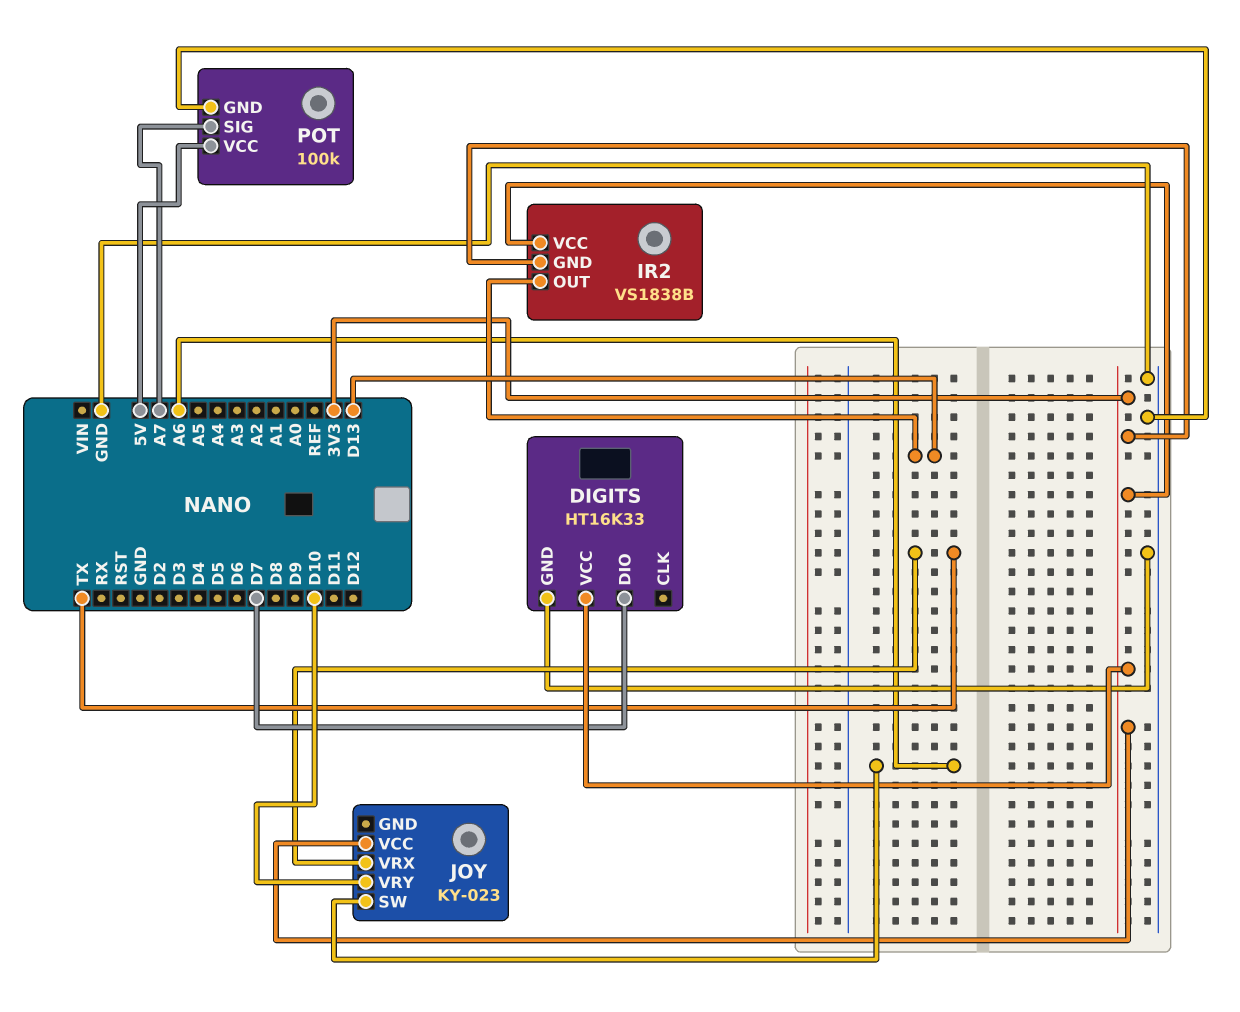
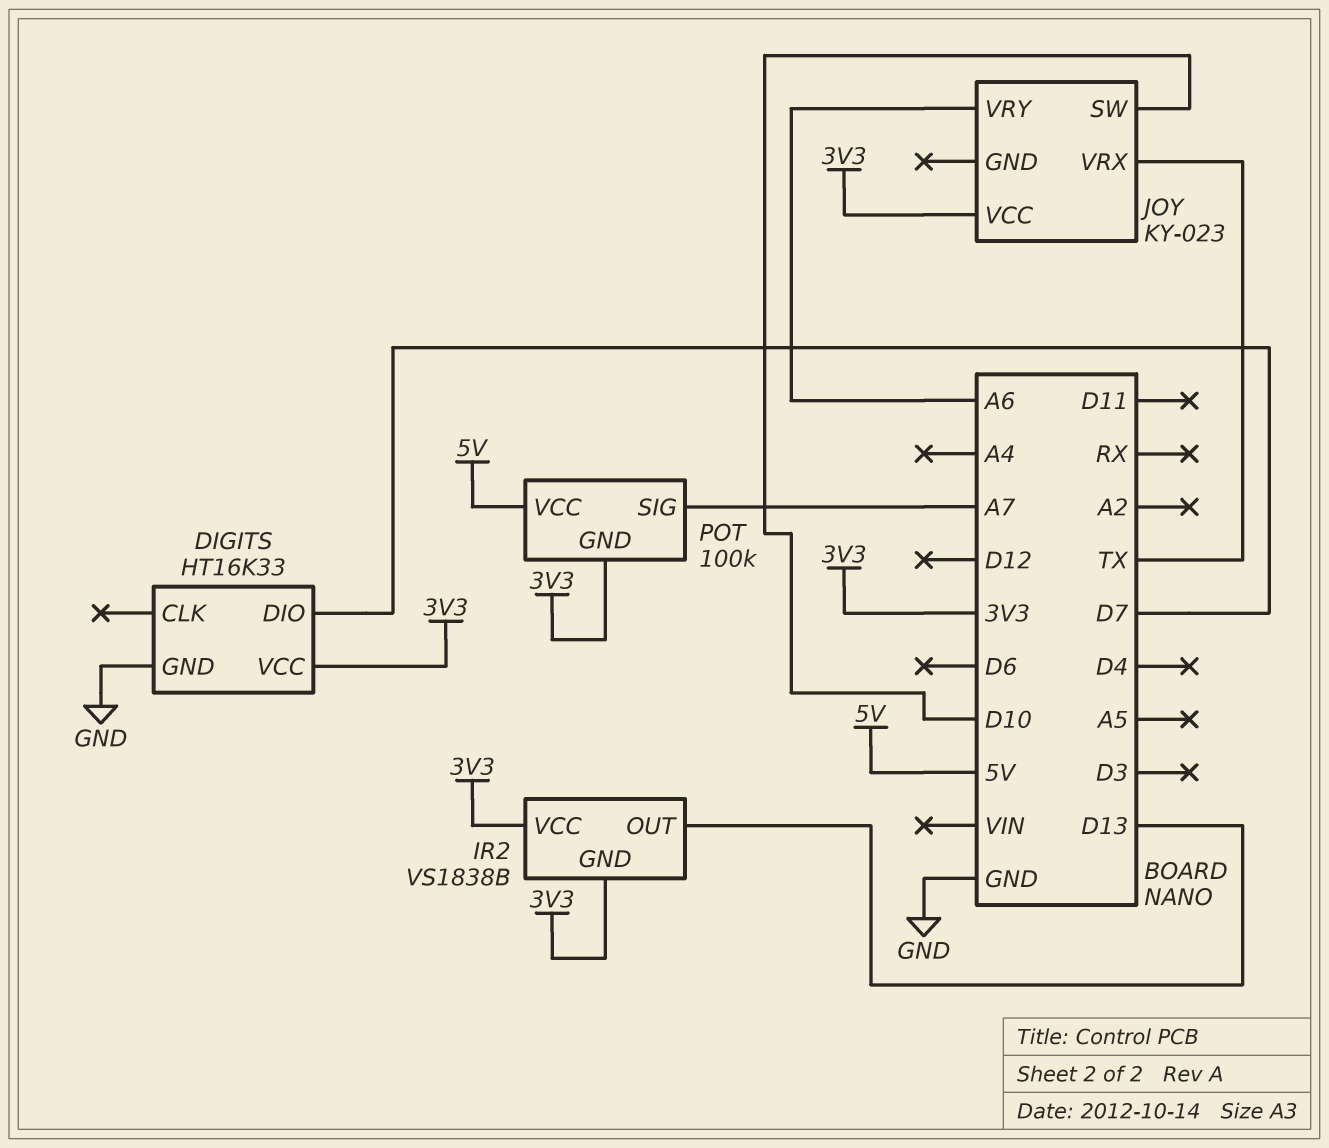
JOY pin SW: A6 -> D10
JOY pin VRY: D10 -> A6
POT pin GND: GND -> 3V3

